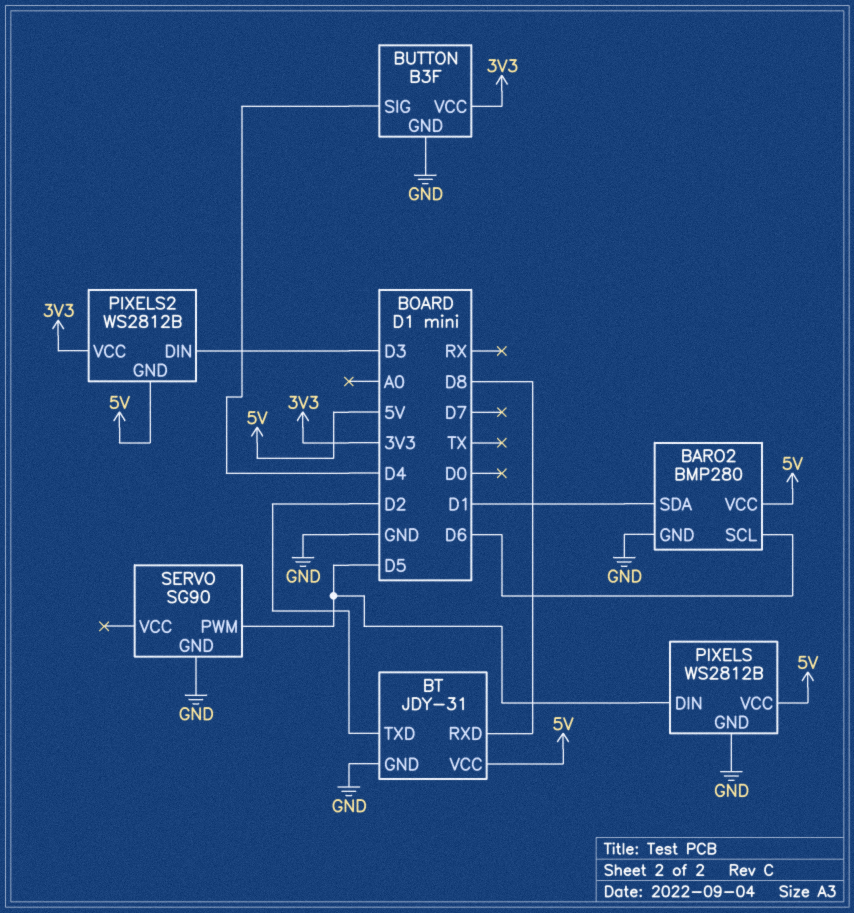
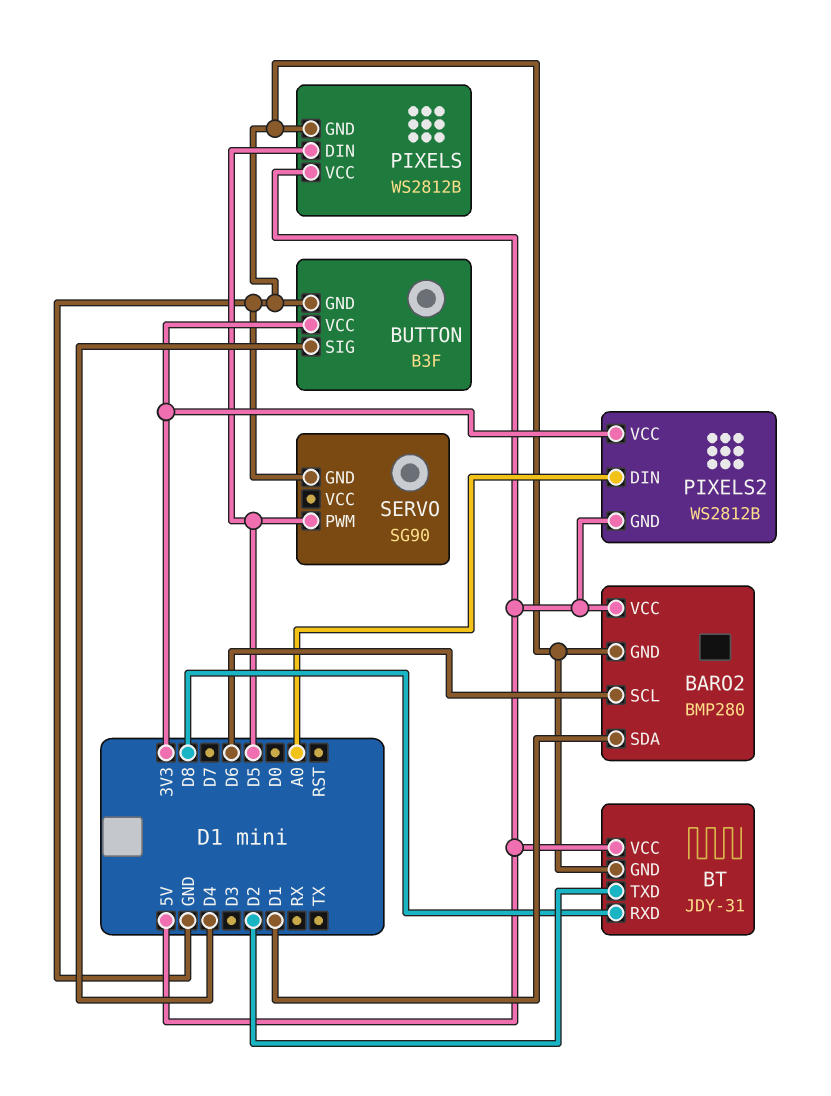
PIXELS2 pin DIN: D3 -> A0

